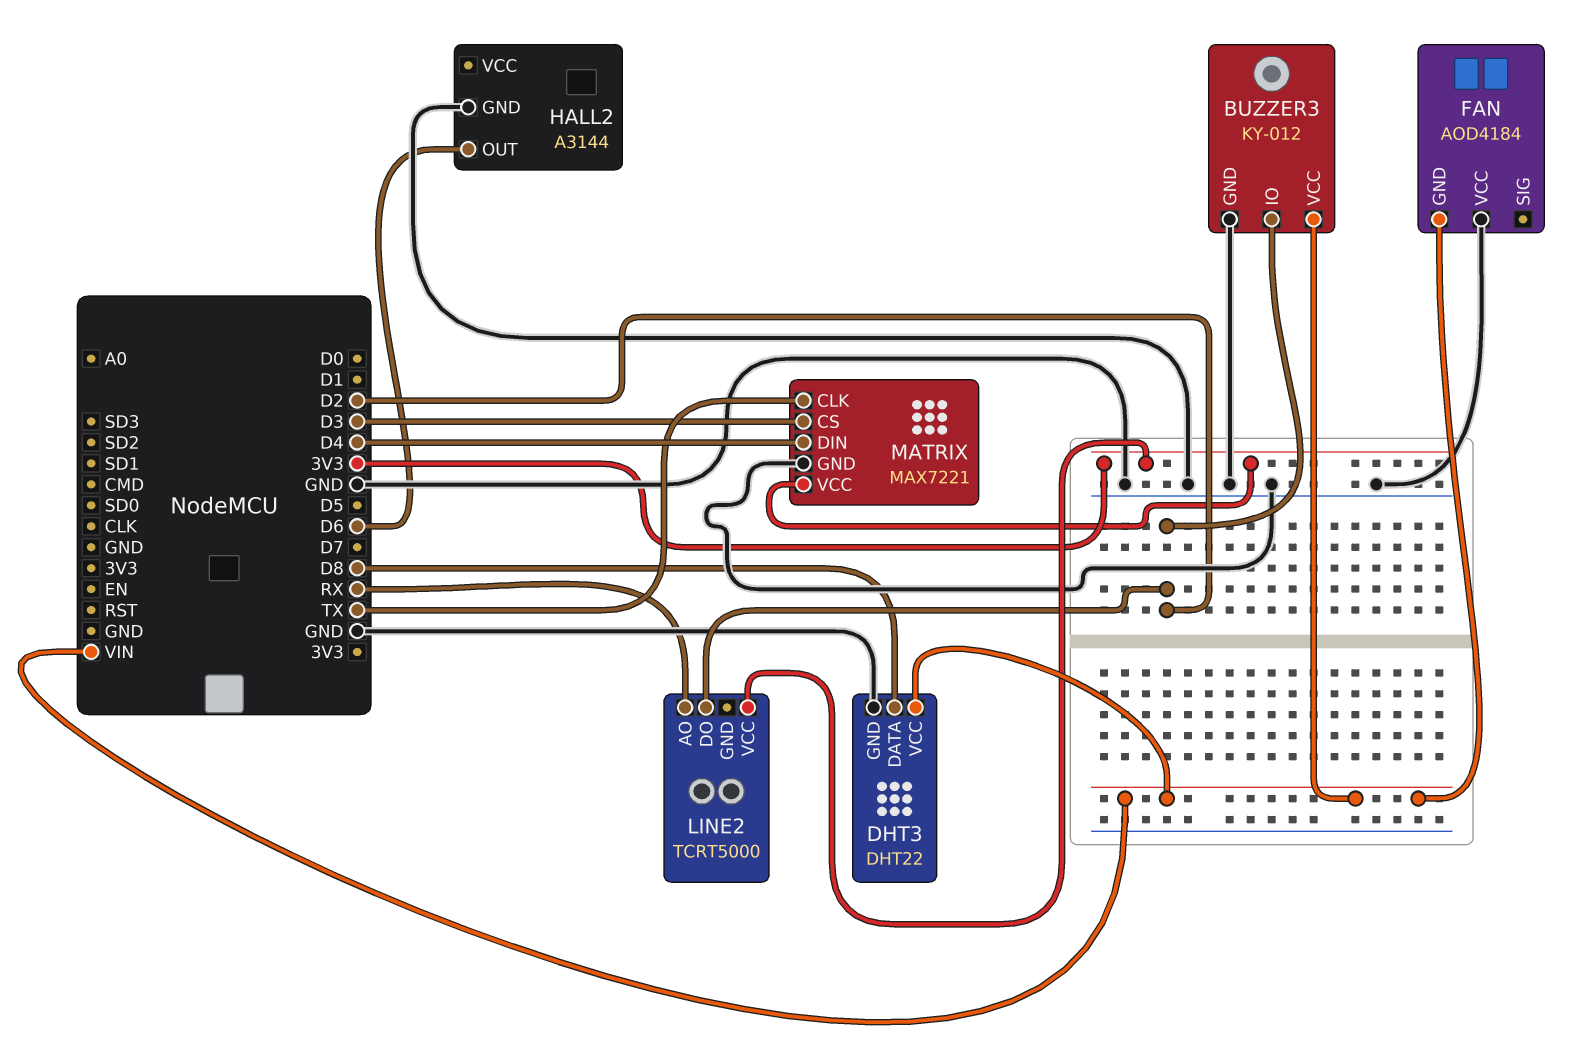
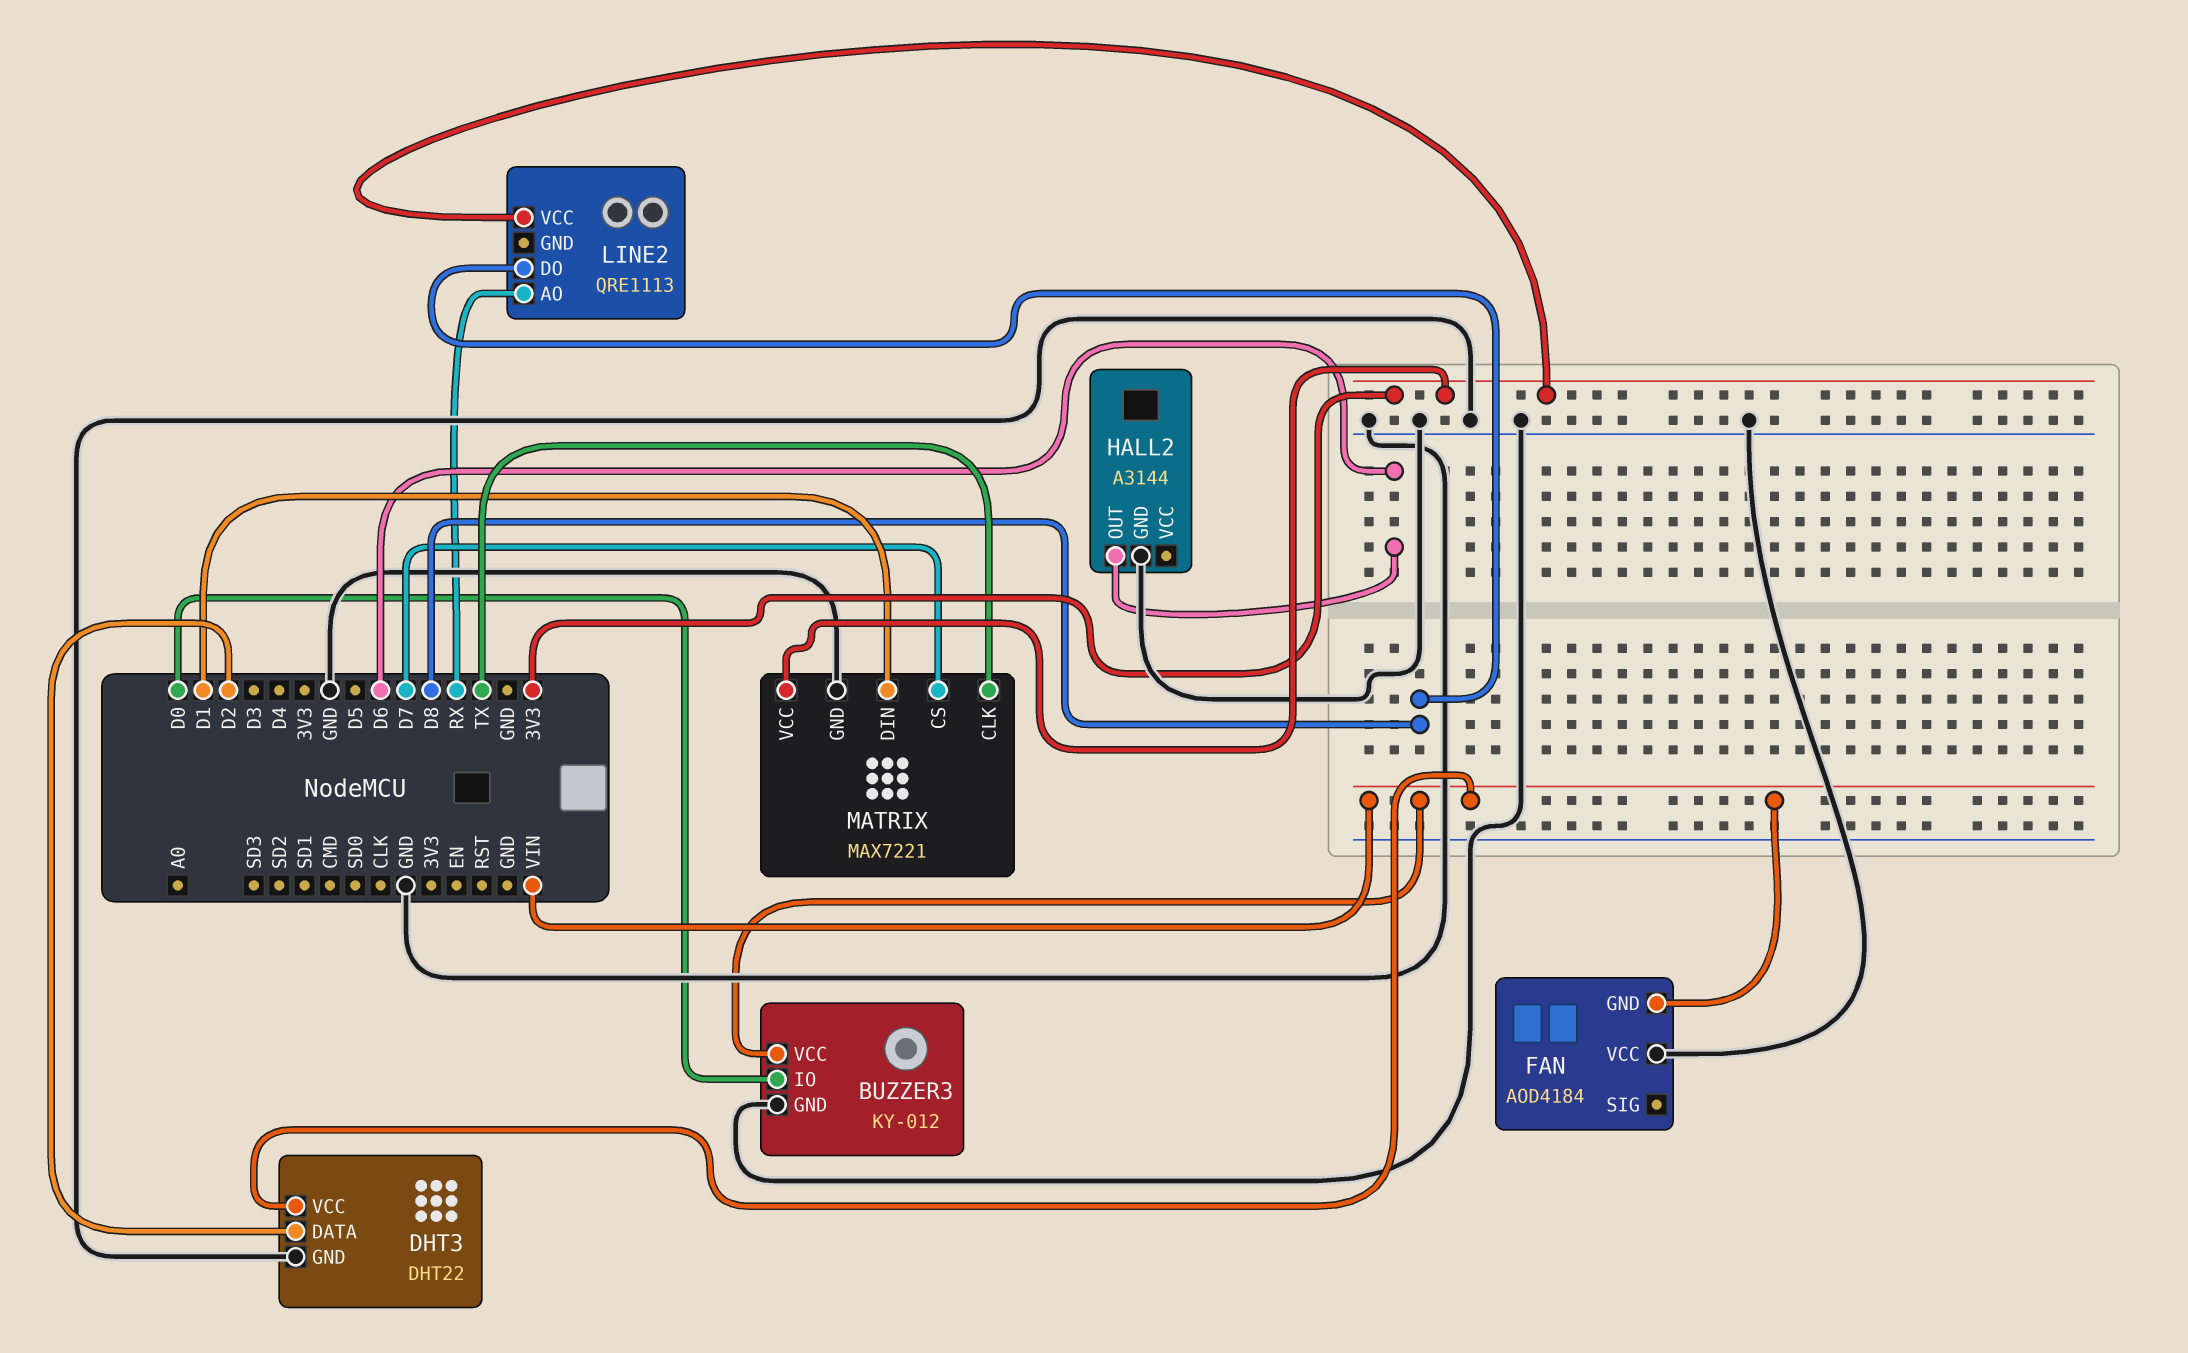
BUZZER3 pin IO: D2 -> D0
DHT3 pin DATA: D8 -> D2
LINE2: TCRT5000 -> QRE1113
LINE2 pin DO: D2 -> D8
MATRIX pin CS: D3 -> D7
MATRIX pin DIN: D4 -> D1

